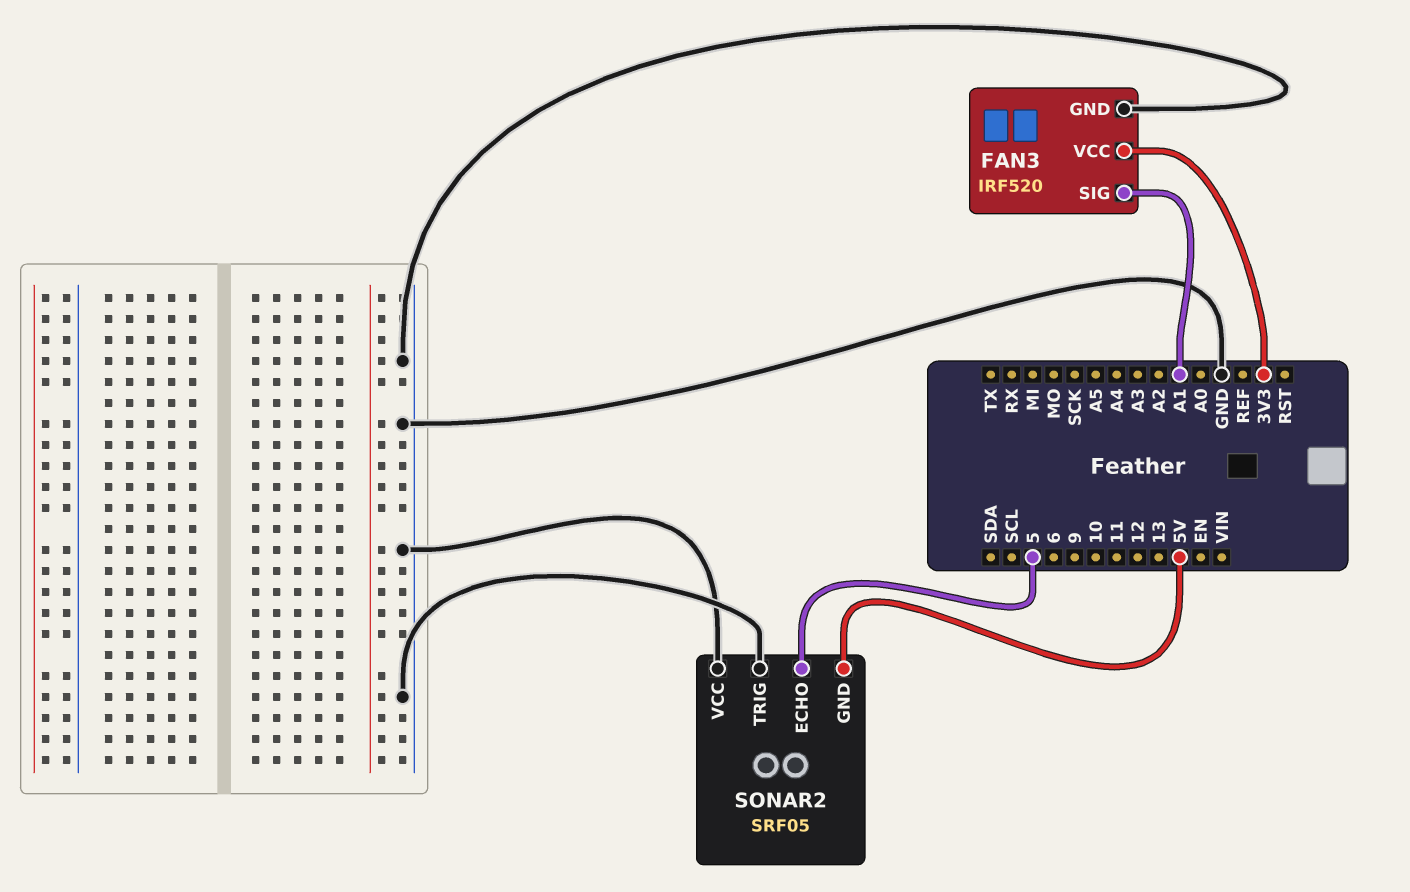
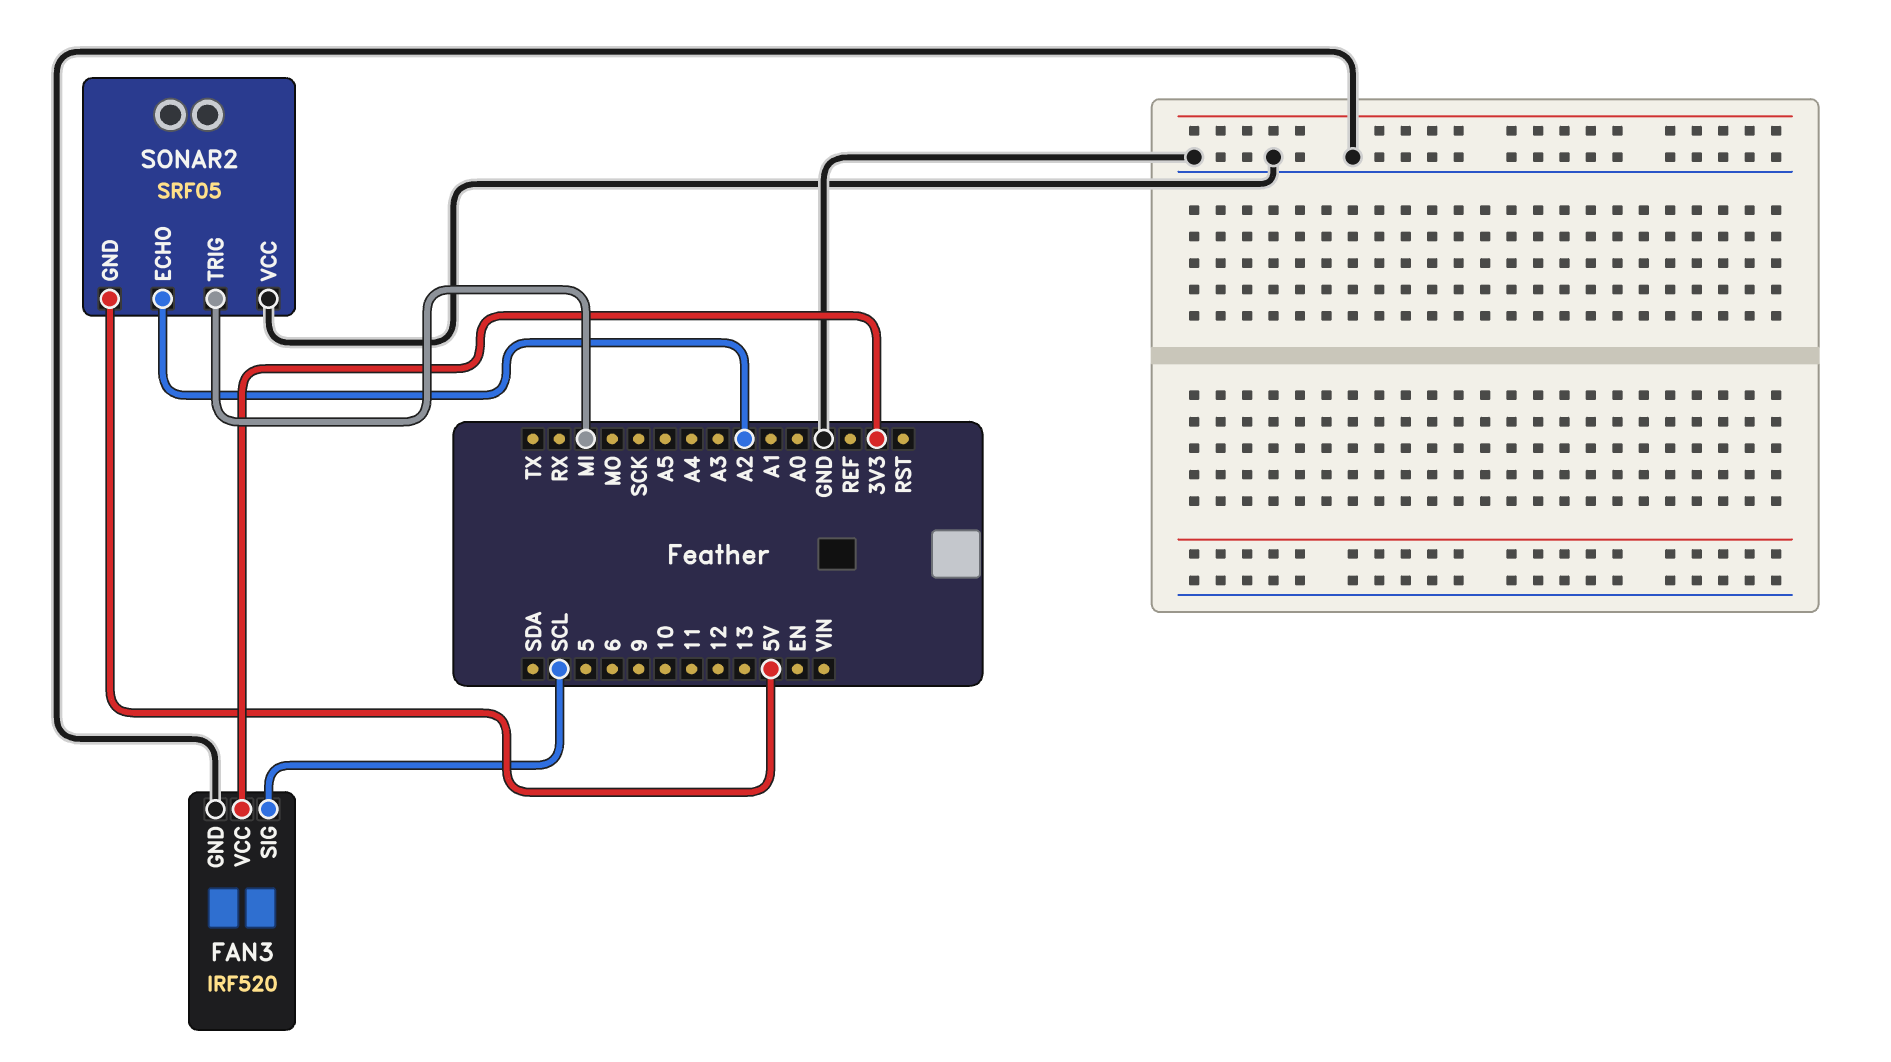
FAN3 pin SIG: A1 -> SCL
SONAR2 pin ECHO: 5 -> A2
SONAR2 pin TRIG: GND -> MI

